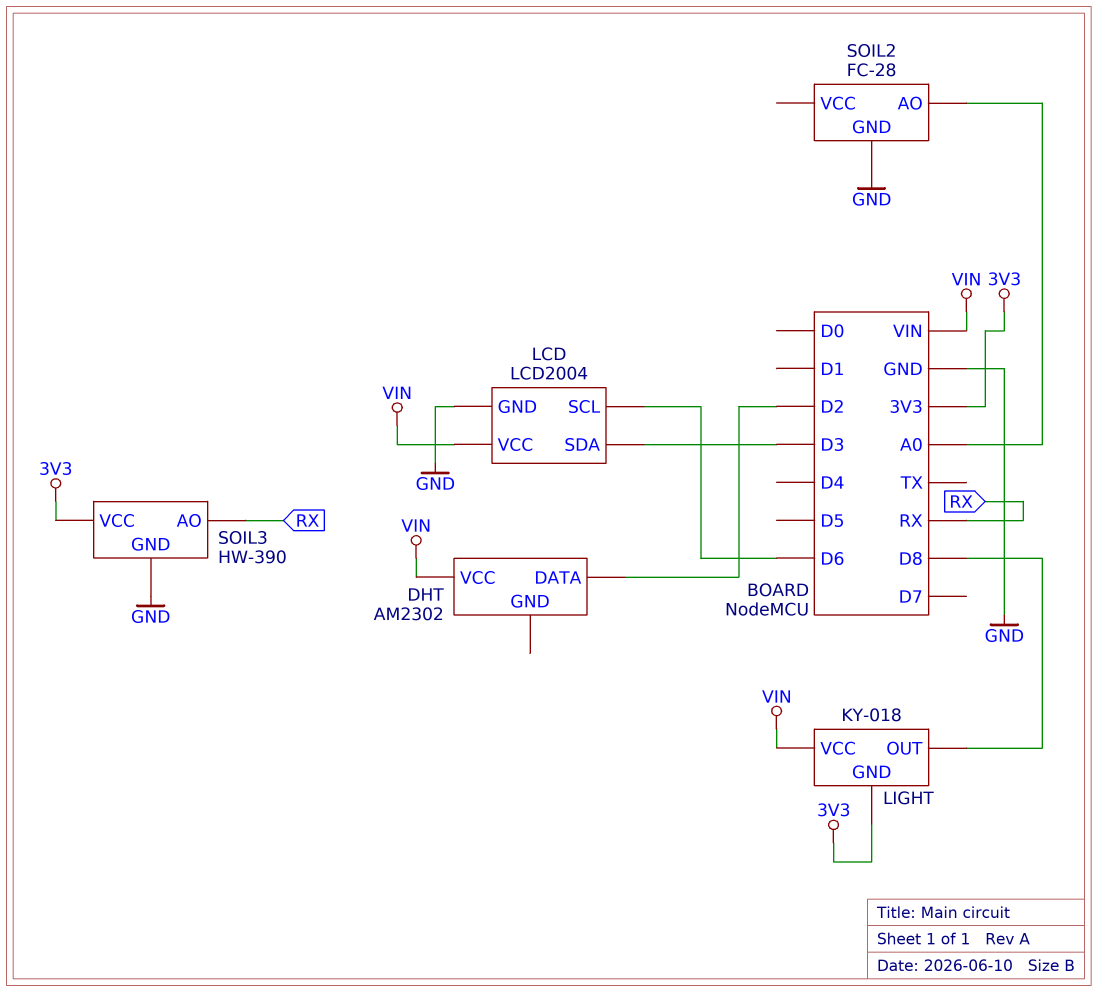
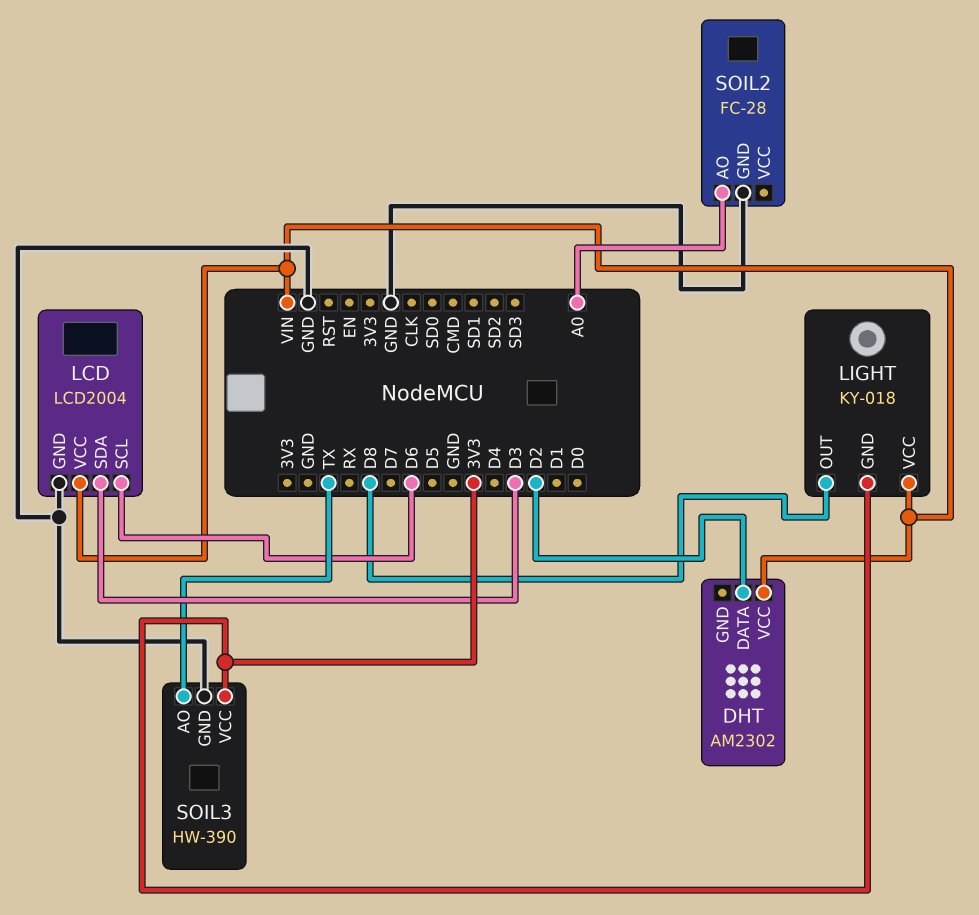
SOIL3 pin AO: RX -> TX

